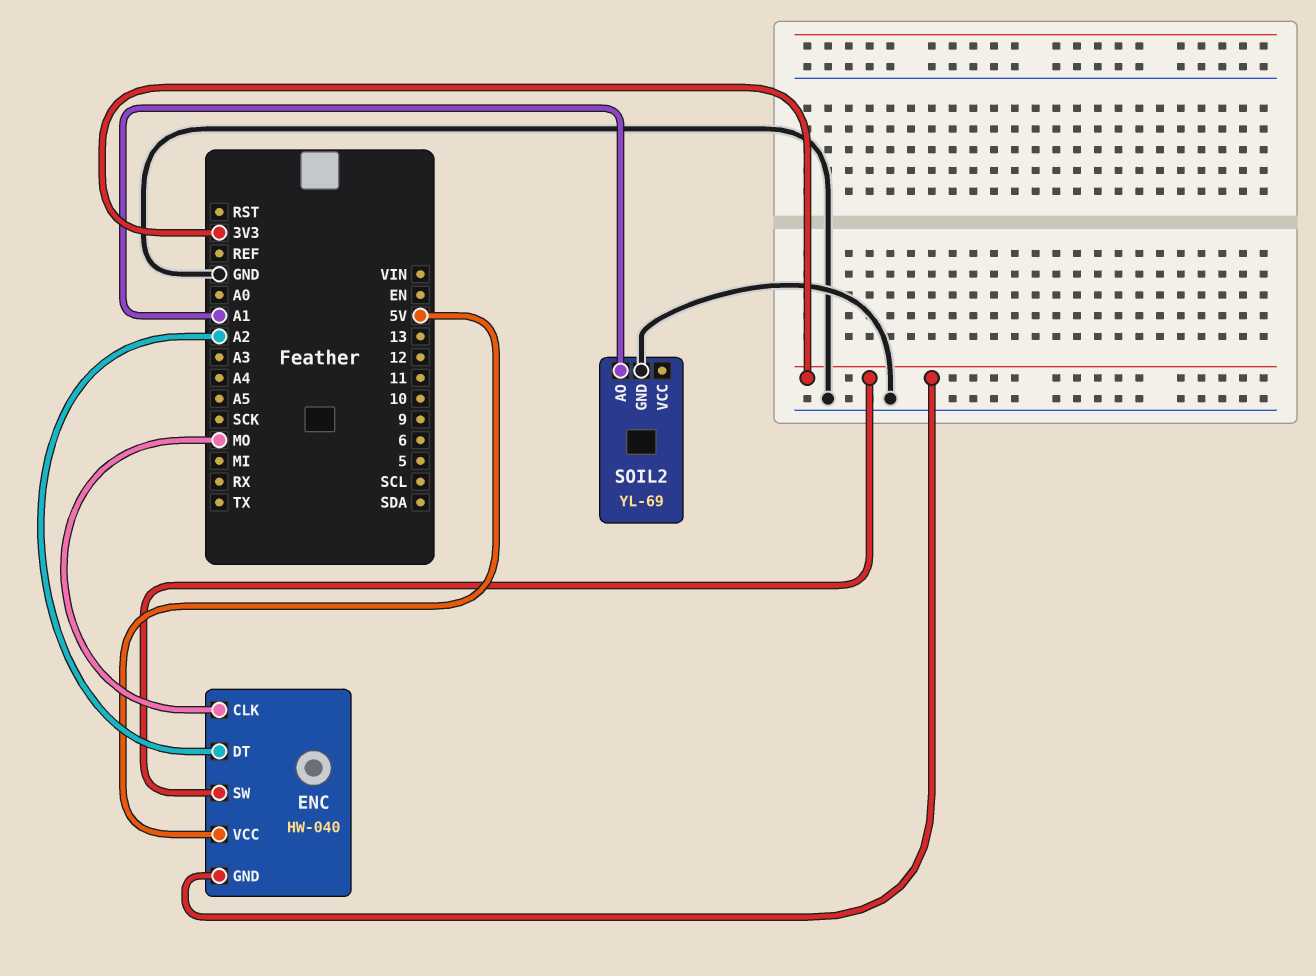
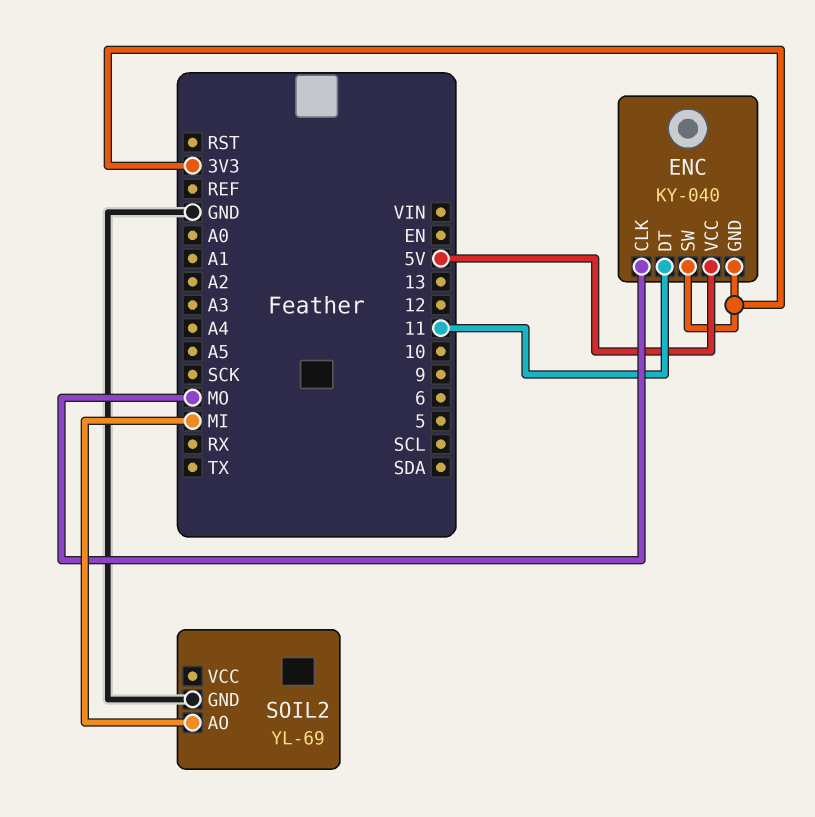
ENC: HW-040 -> KY-040
ENC pin DT: A2 -> 11
SOIL2 pin AO: A1 -> MI

